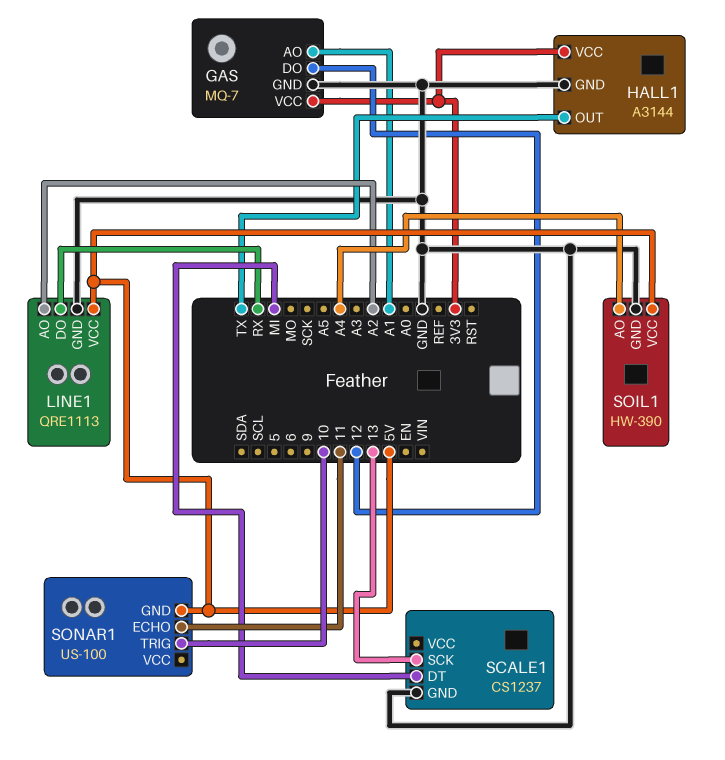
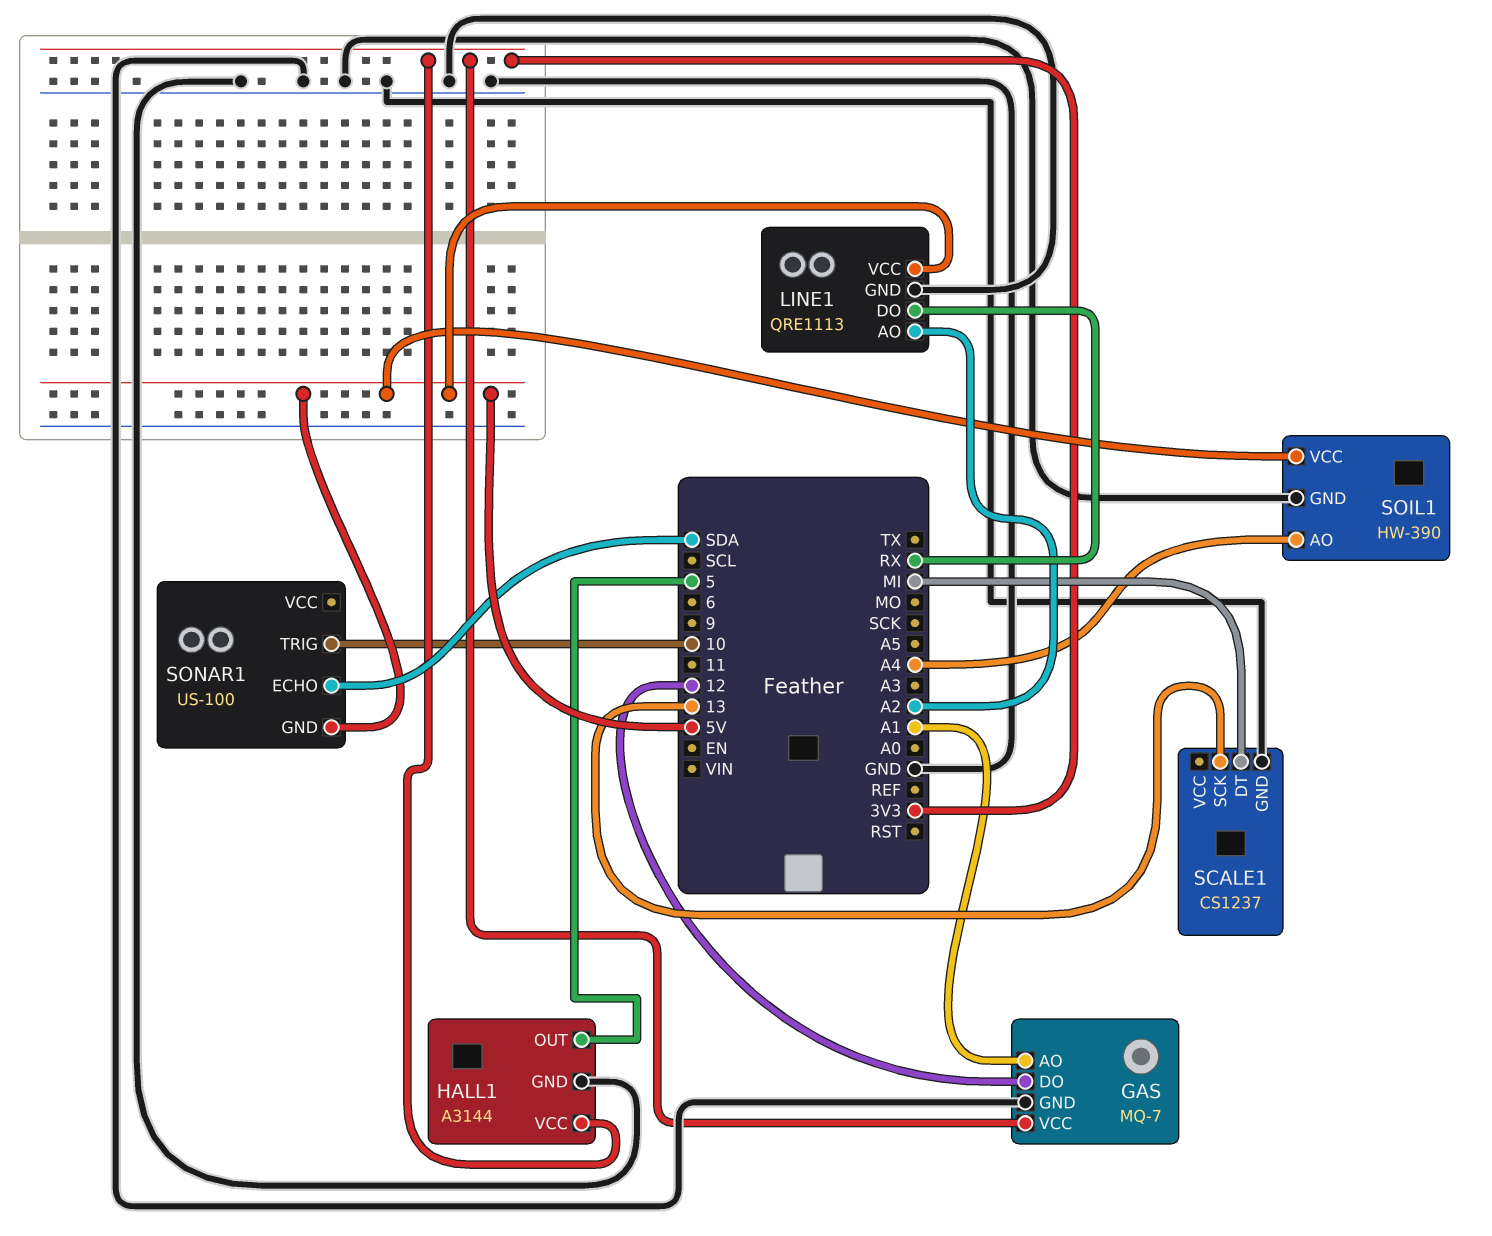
HALL1 pin OUT: TX -> 5
SONAR1 pin ECHO: 11 -> SDA

